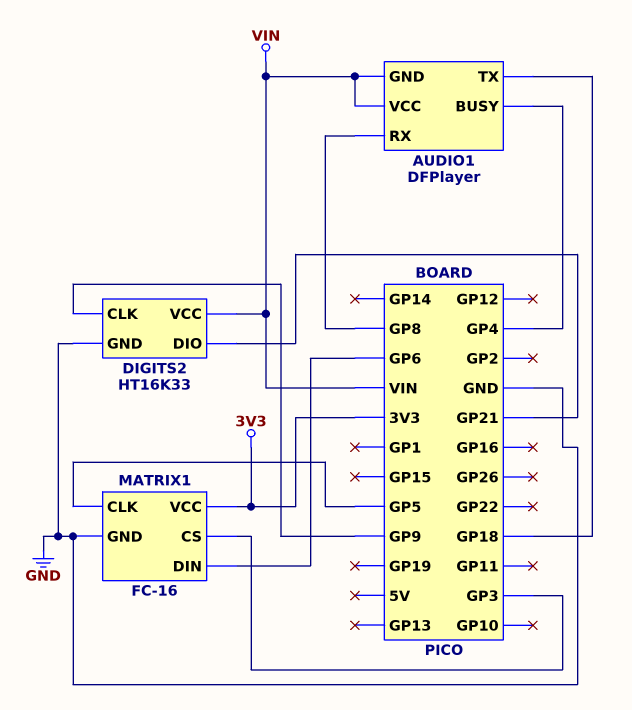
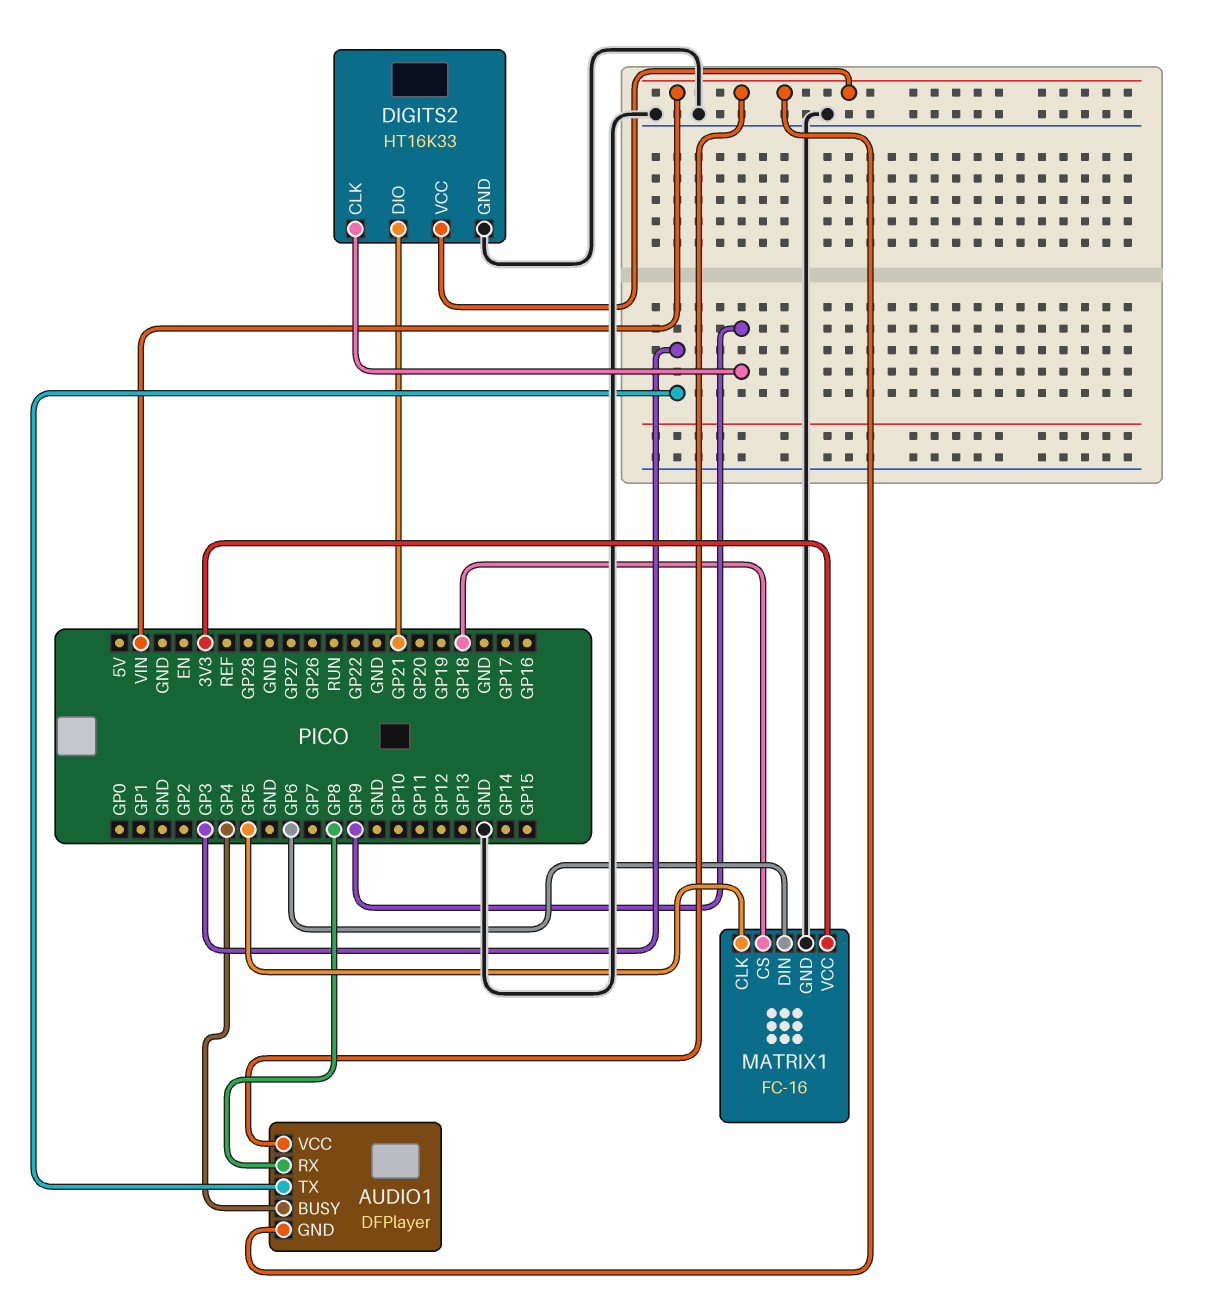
AUDIO1 pin TX: GP18 -> GP3
MATRIX1 pin CS: GP3 -> GP18

